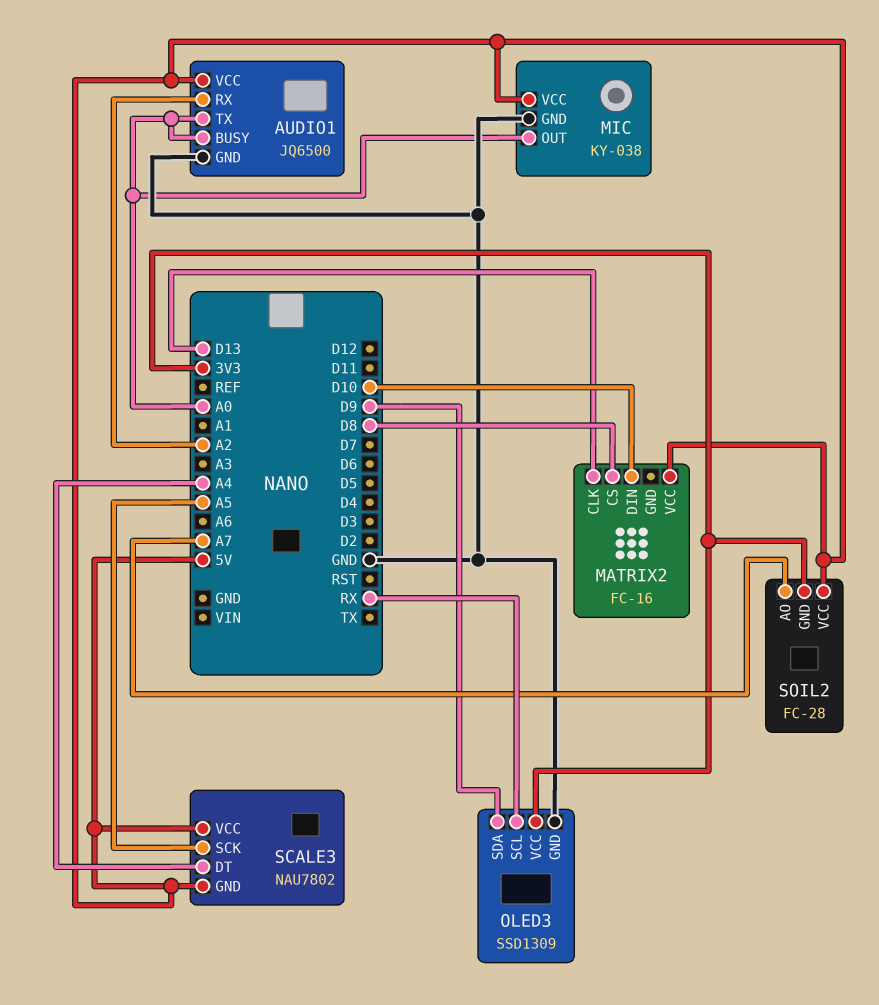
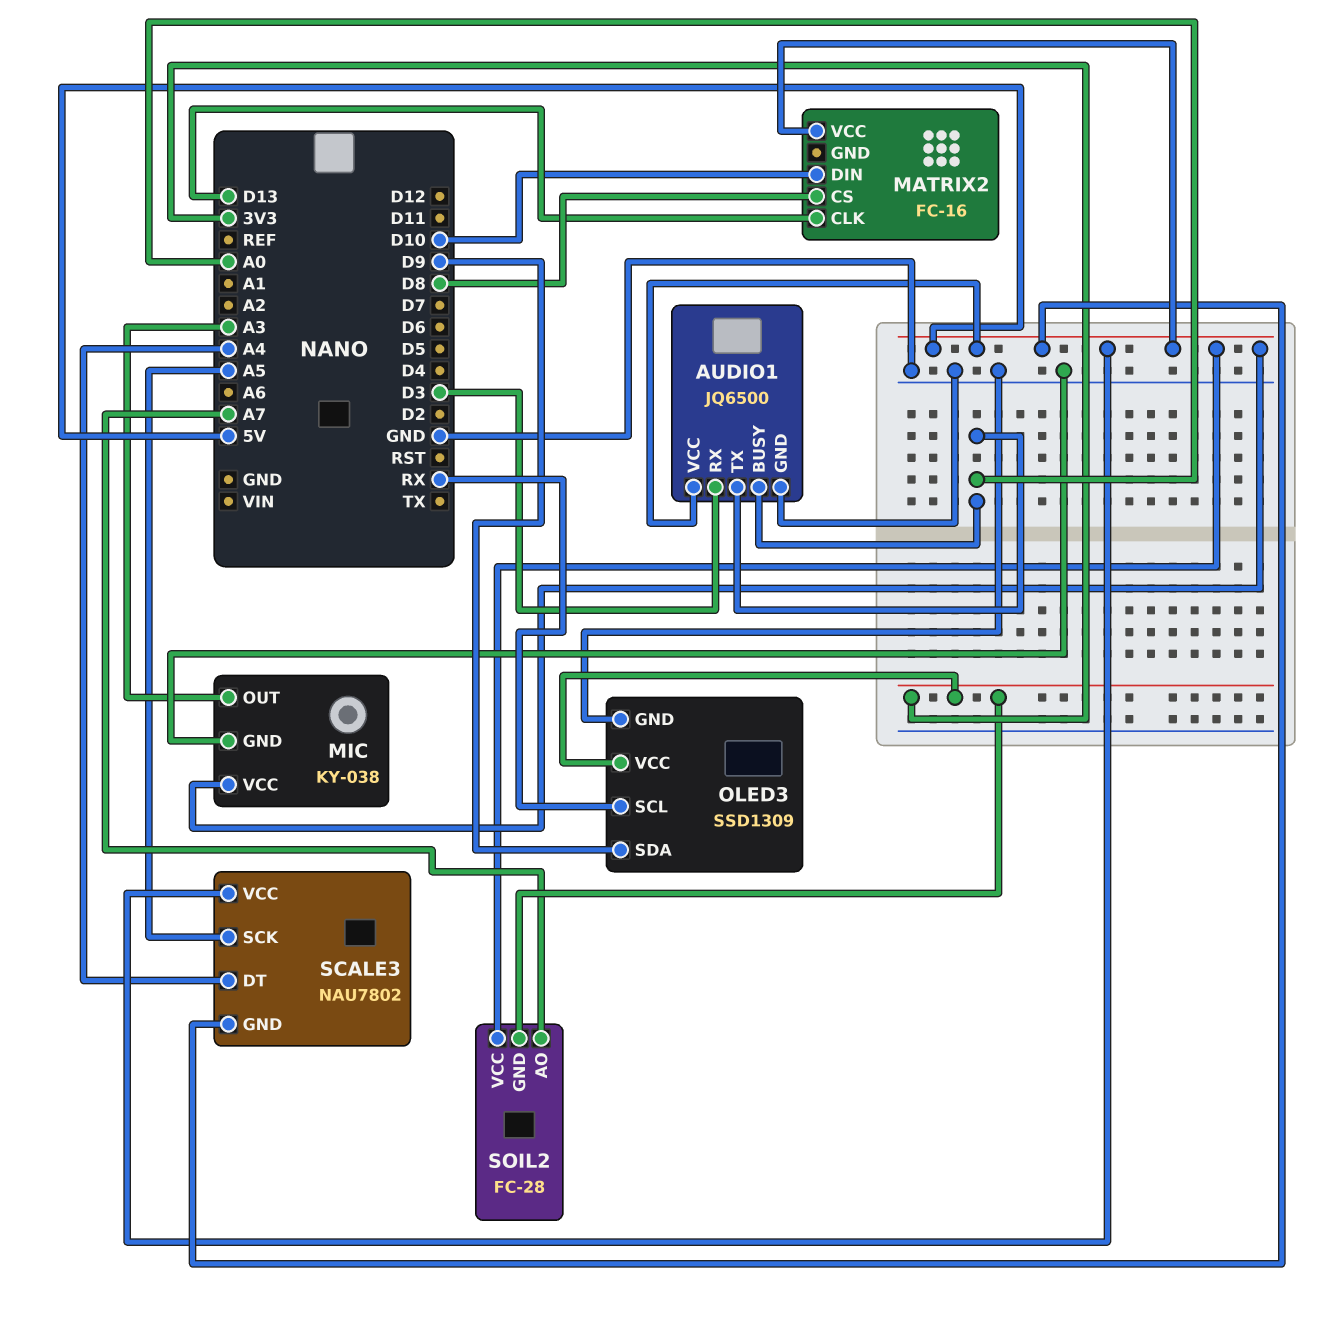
AUDIO1 pin RX: A2 -> D3
MIC pin OUT: A0 -> A3

